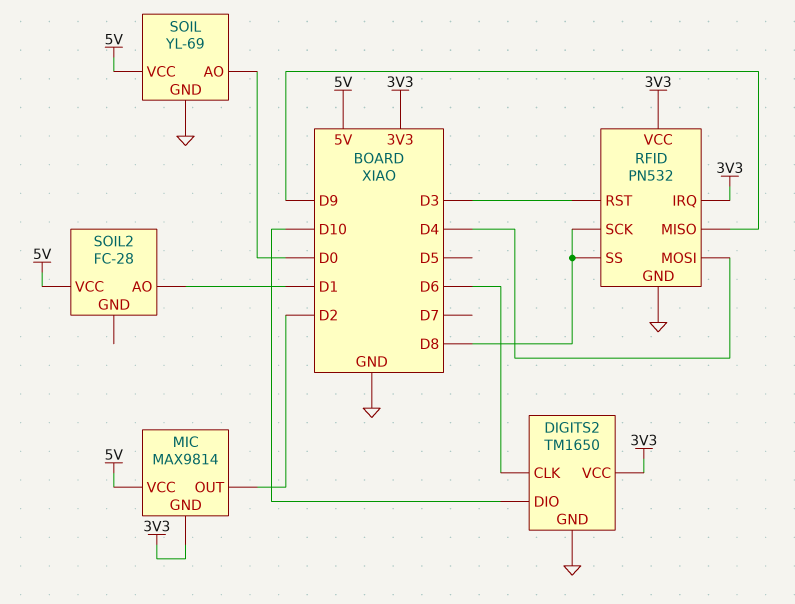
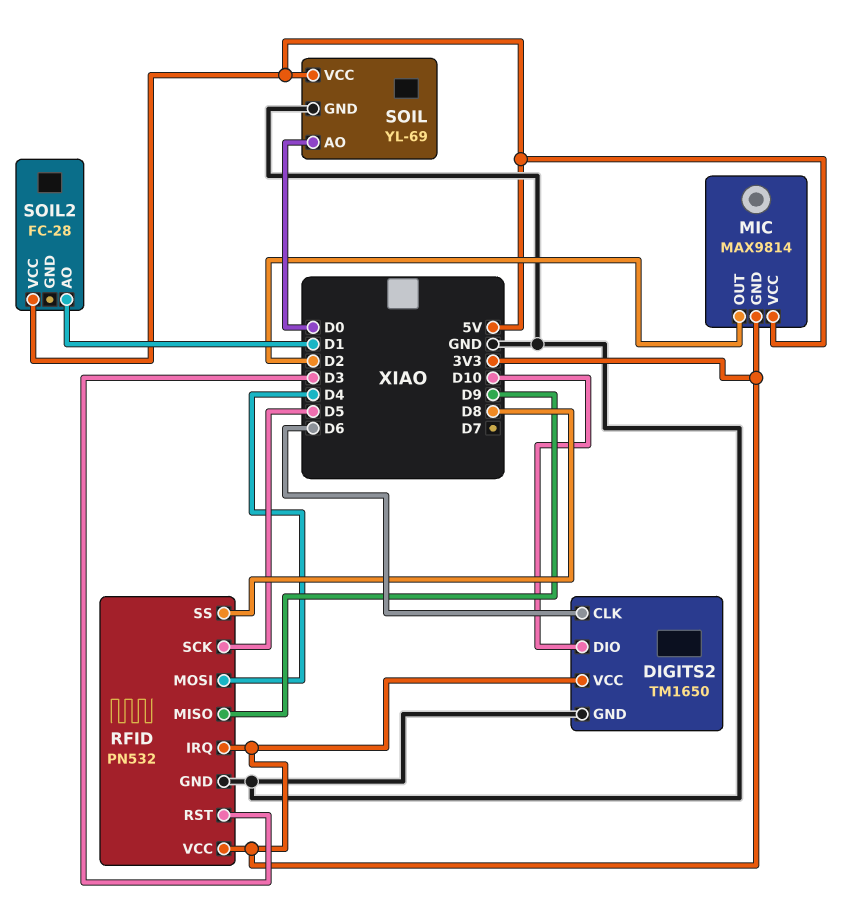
RFID pin SCK: D8 -> D5

